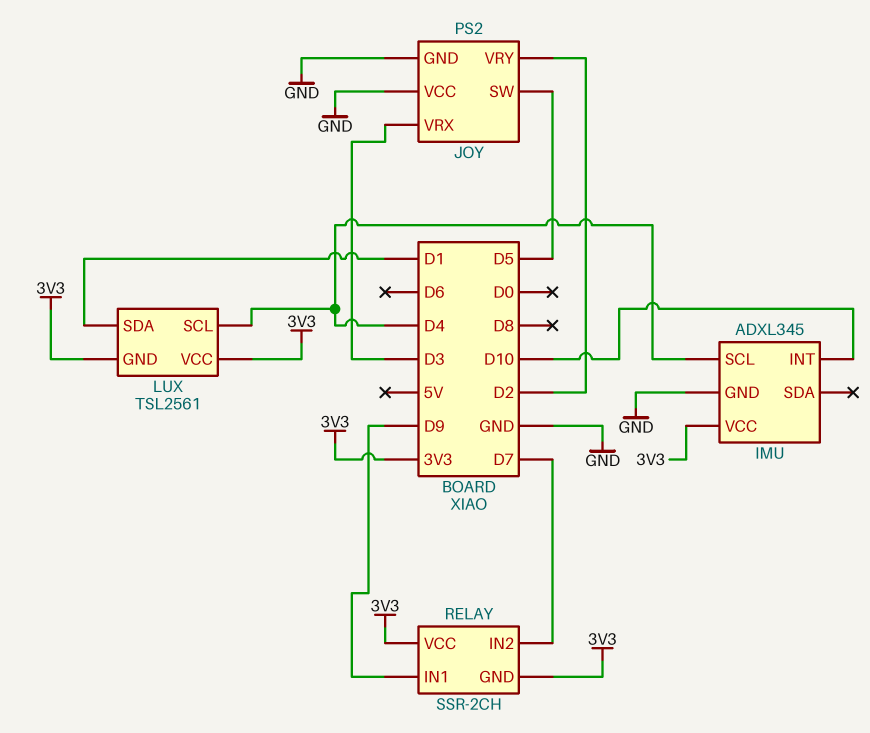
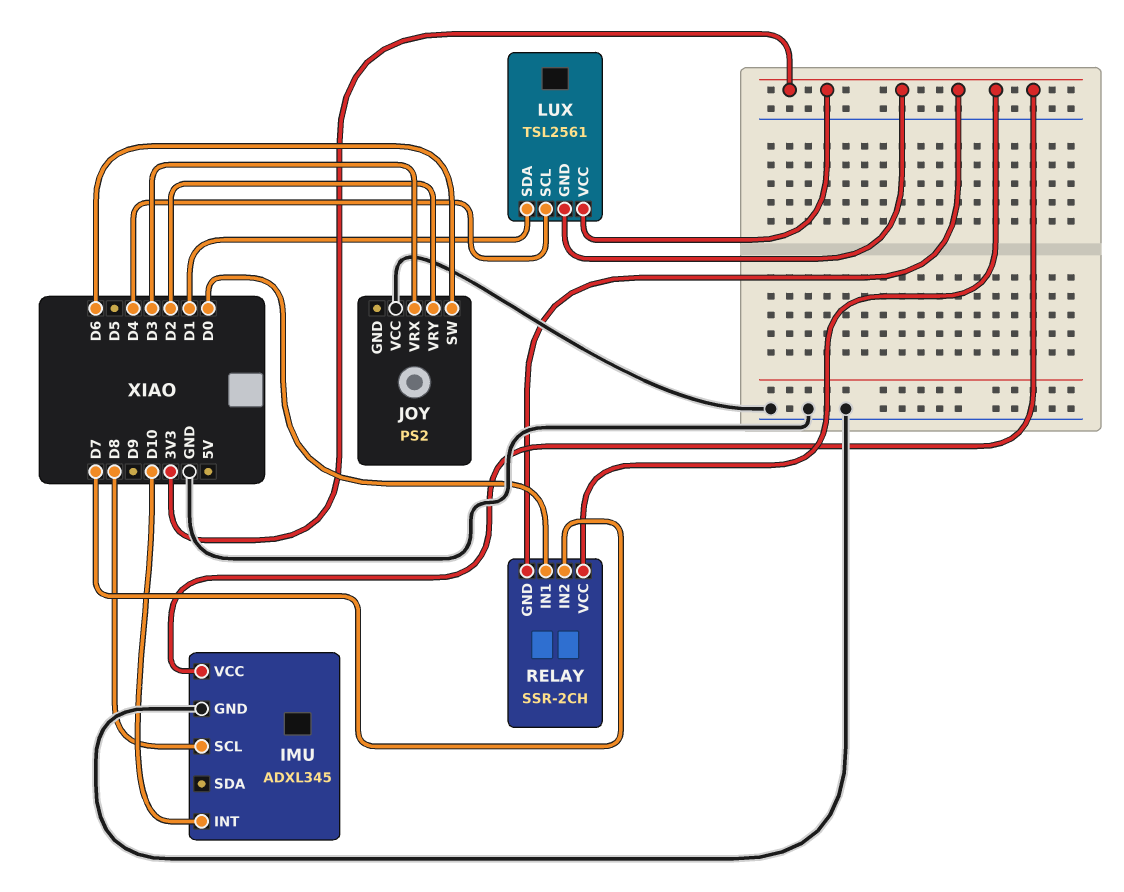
IMU pin SCL: D4 -> D8
JOY pin GND: GND -> none
JOY pin SW: D5 -> D6
RELAY pin IN1: D9 -> D0

